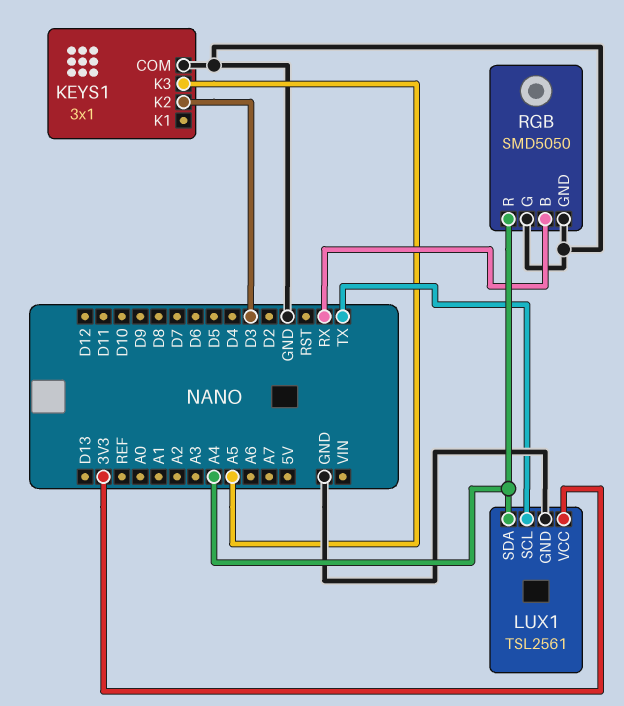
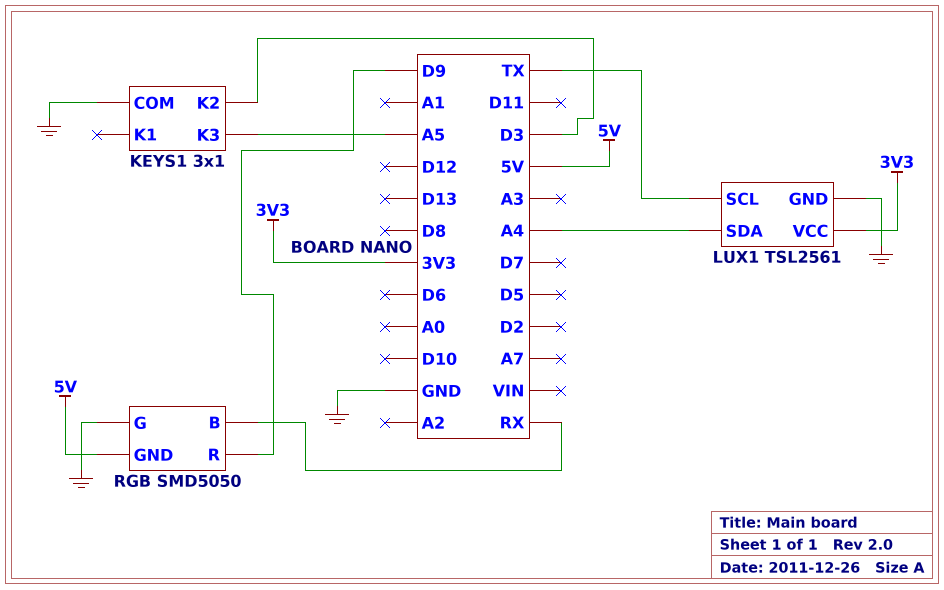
RGB pin GND: GND -> 5V
RGB pin R: A4 -> D9

